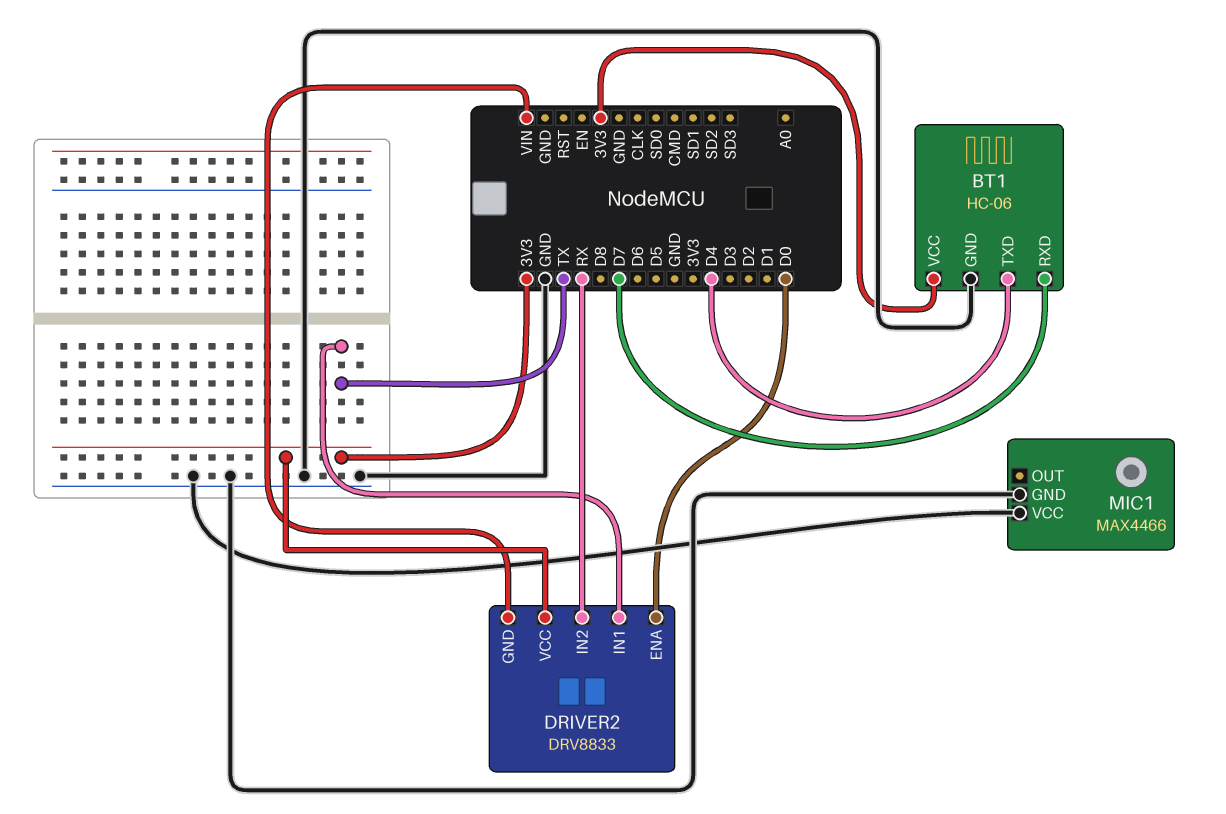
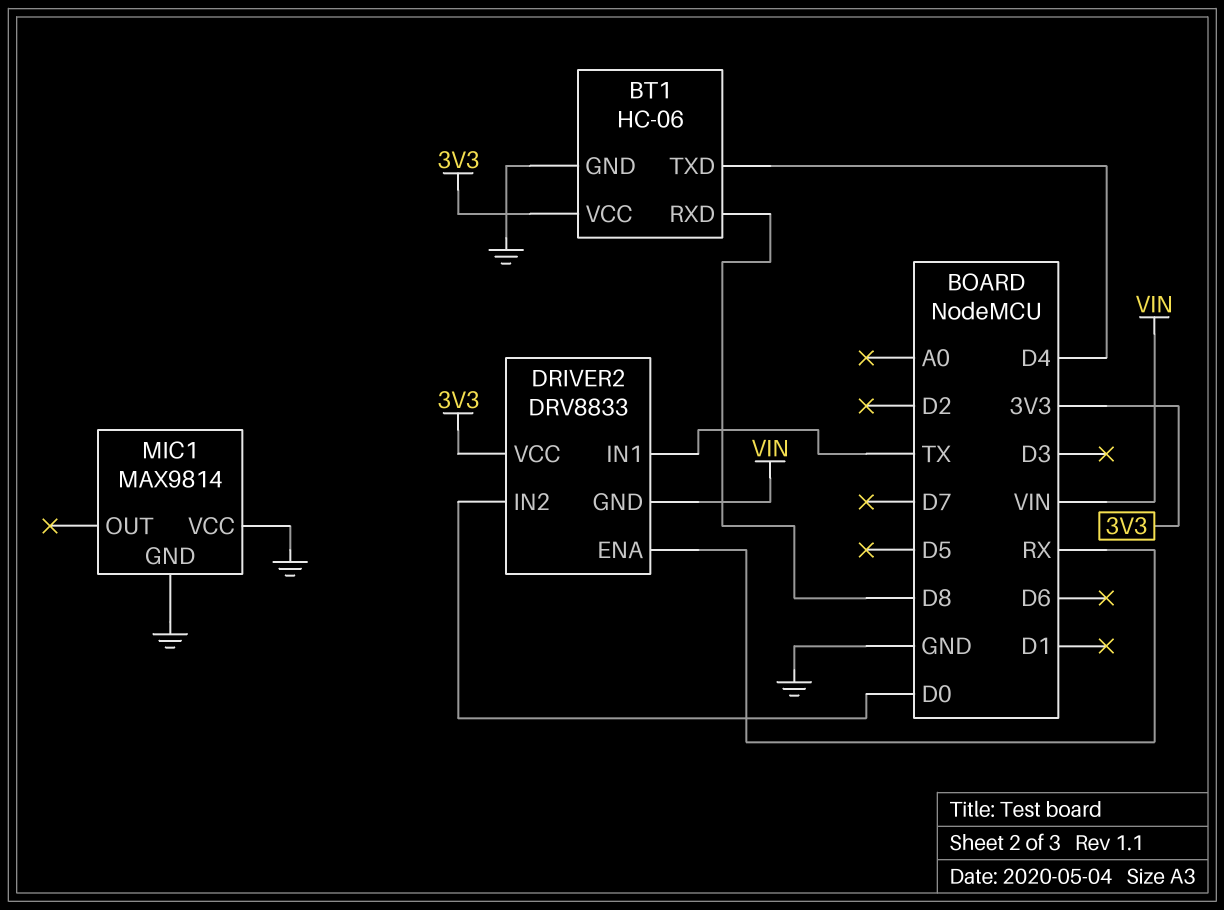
BT1 pin RXD: D7 -> D8
DRIVER2 pin ENA: D0 -> RX
DRIVER2 pin IN2: RX -> D0
MIC1: MAX4466 -> MAX9814

